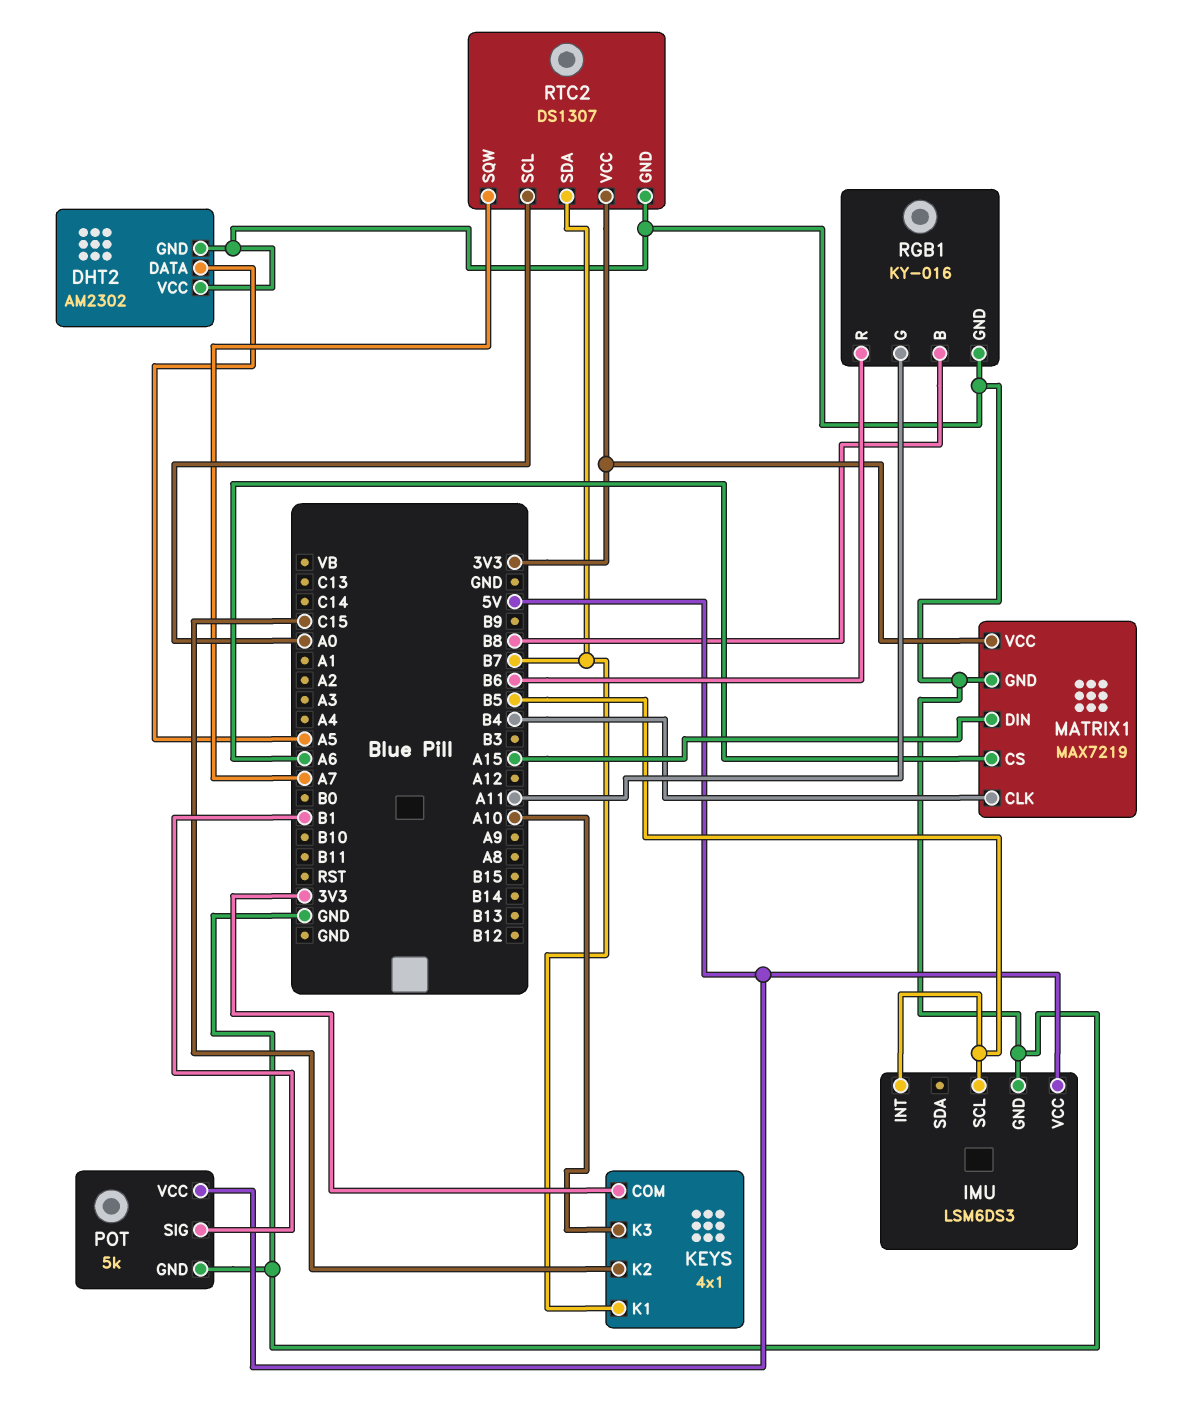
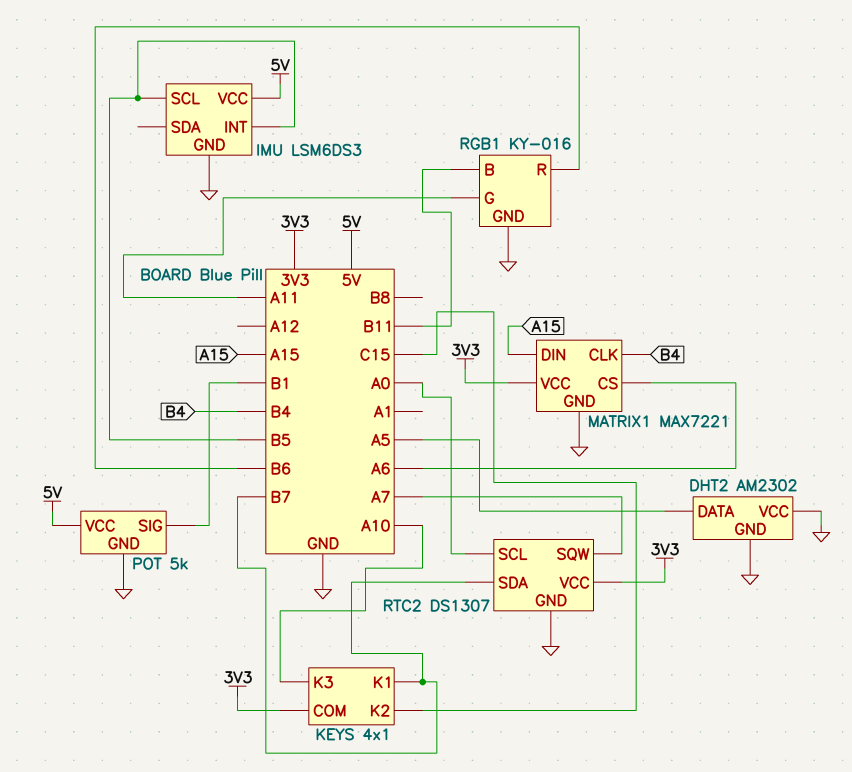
MATRIX1: MAX7219 -> MAX7221
RGB1 pin B: B8 -> B11

